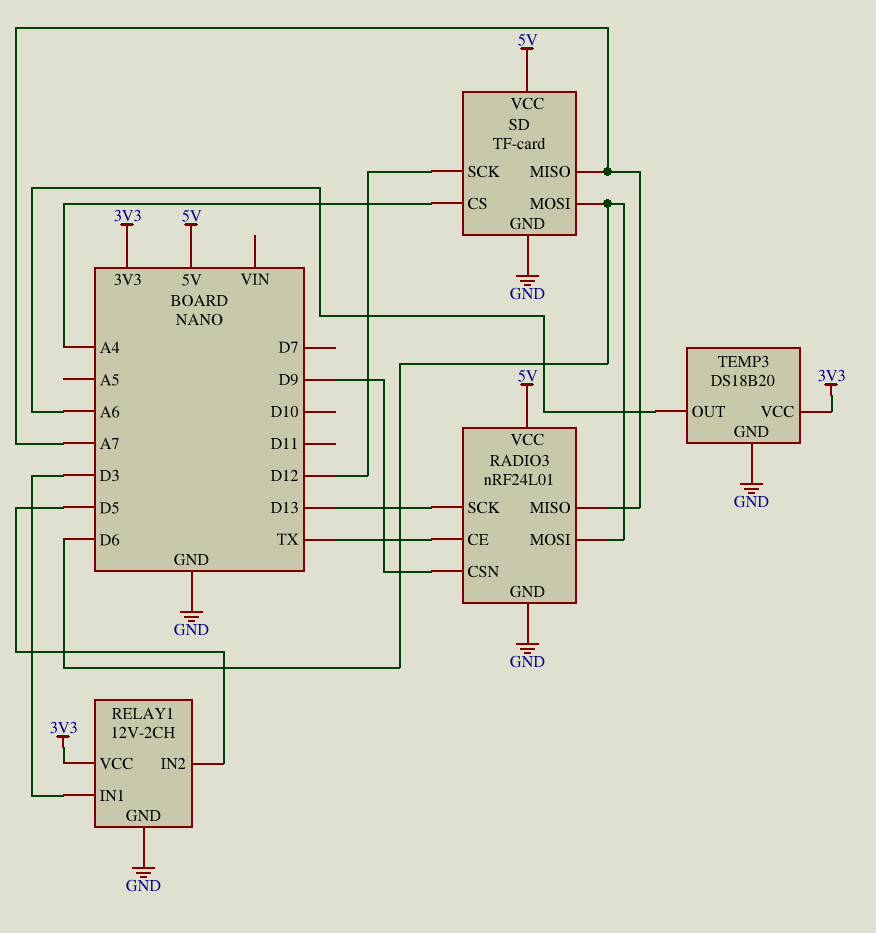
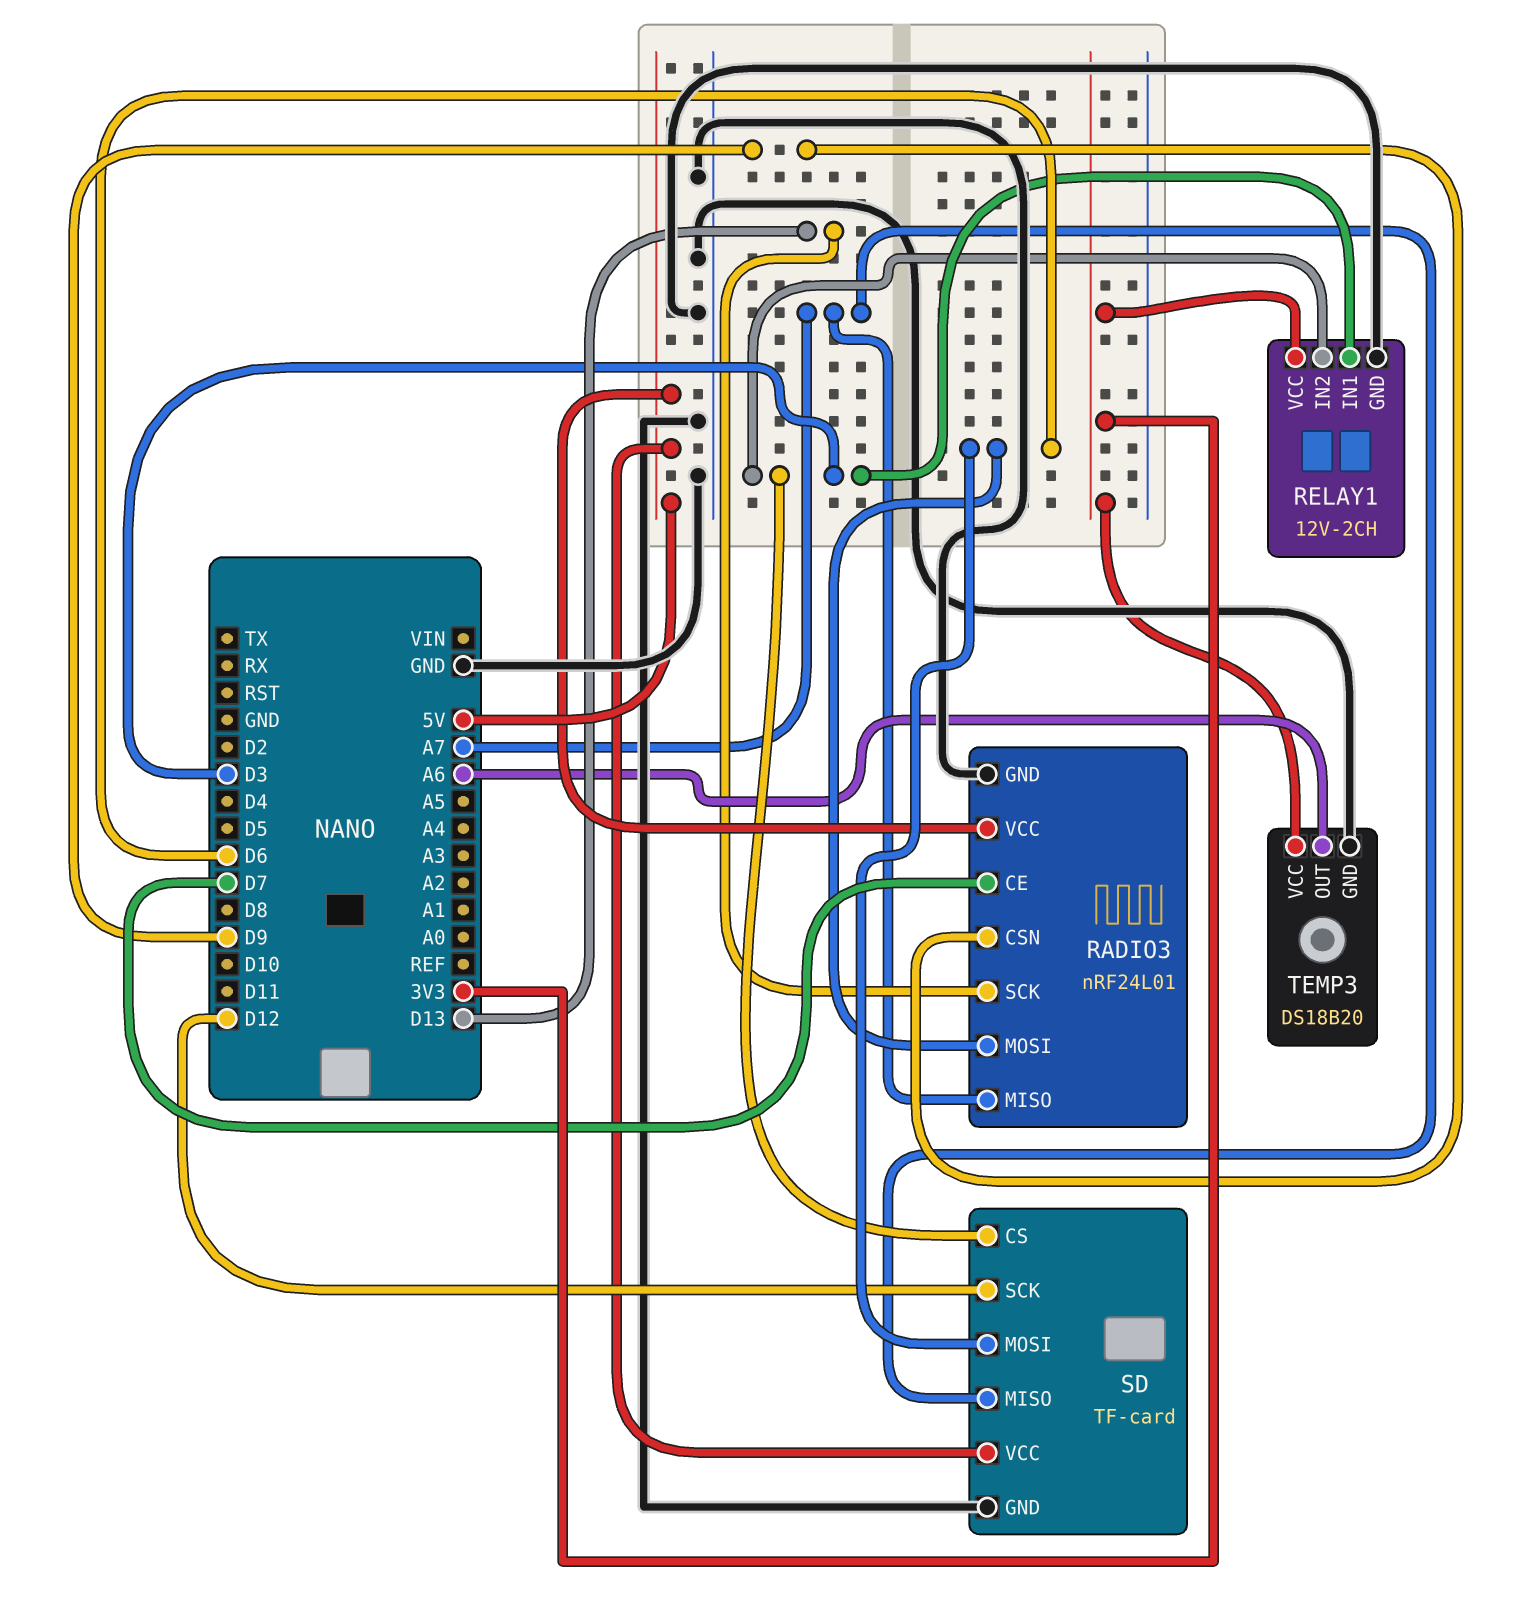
RADIO3 pin CE: TX -> D7
RELAY1 pin IN2: D5 -> D3
SD pin CS: A4 -> D3

